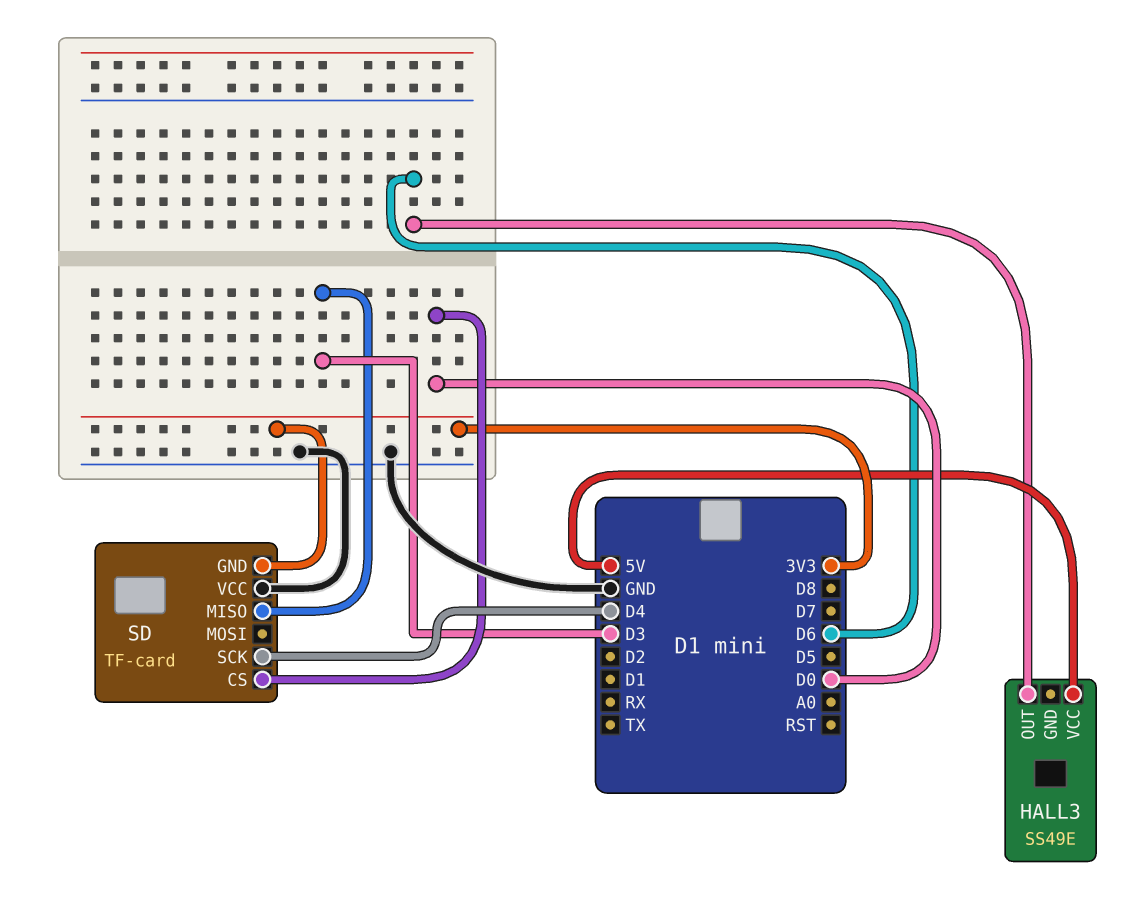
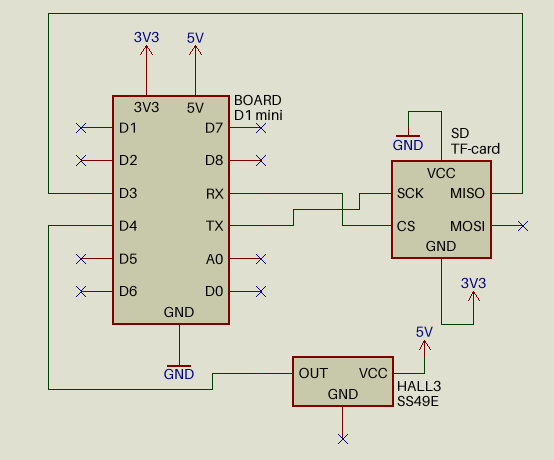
HALL3 pin OUT: D6 -> D4
SD pin CS: D0 -> RX
SD pin SCK: D4 -> TX

